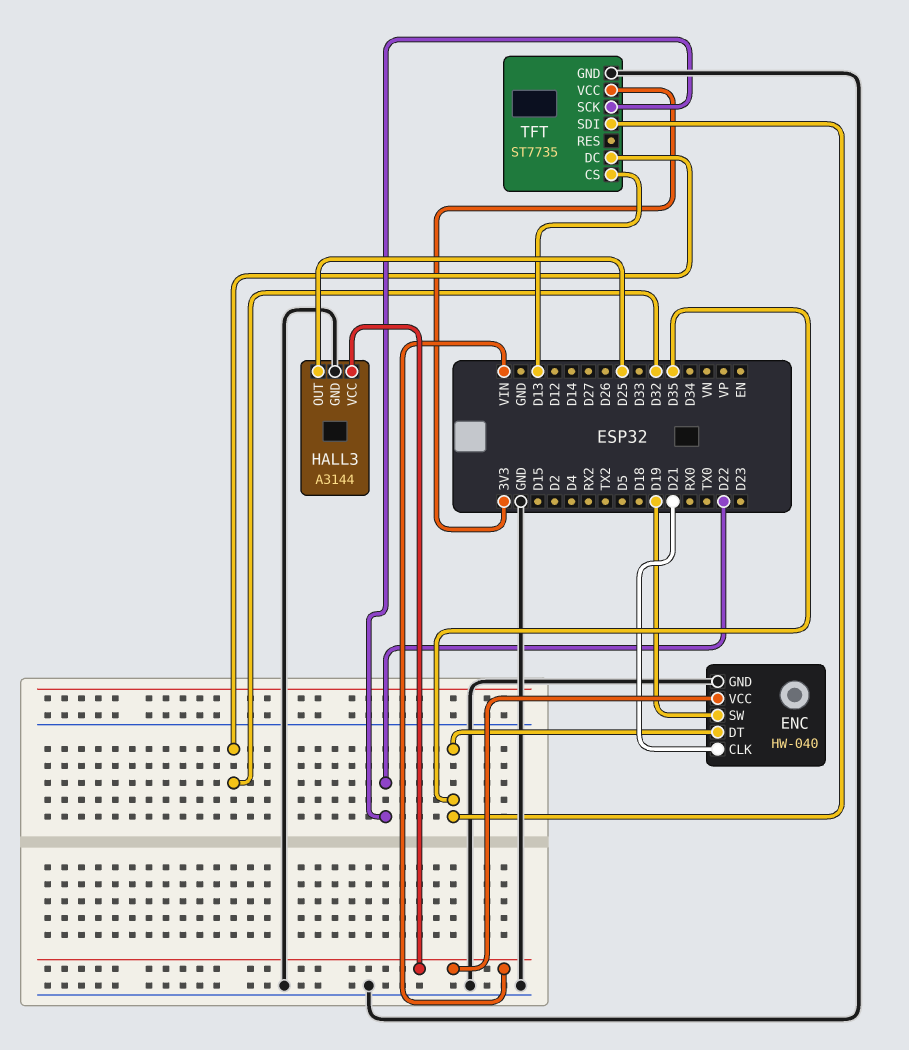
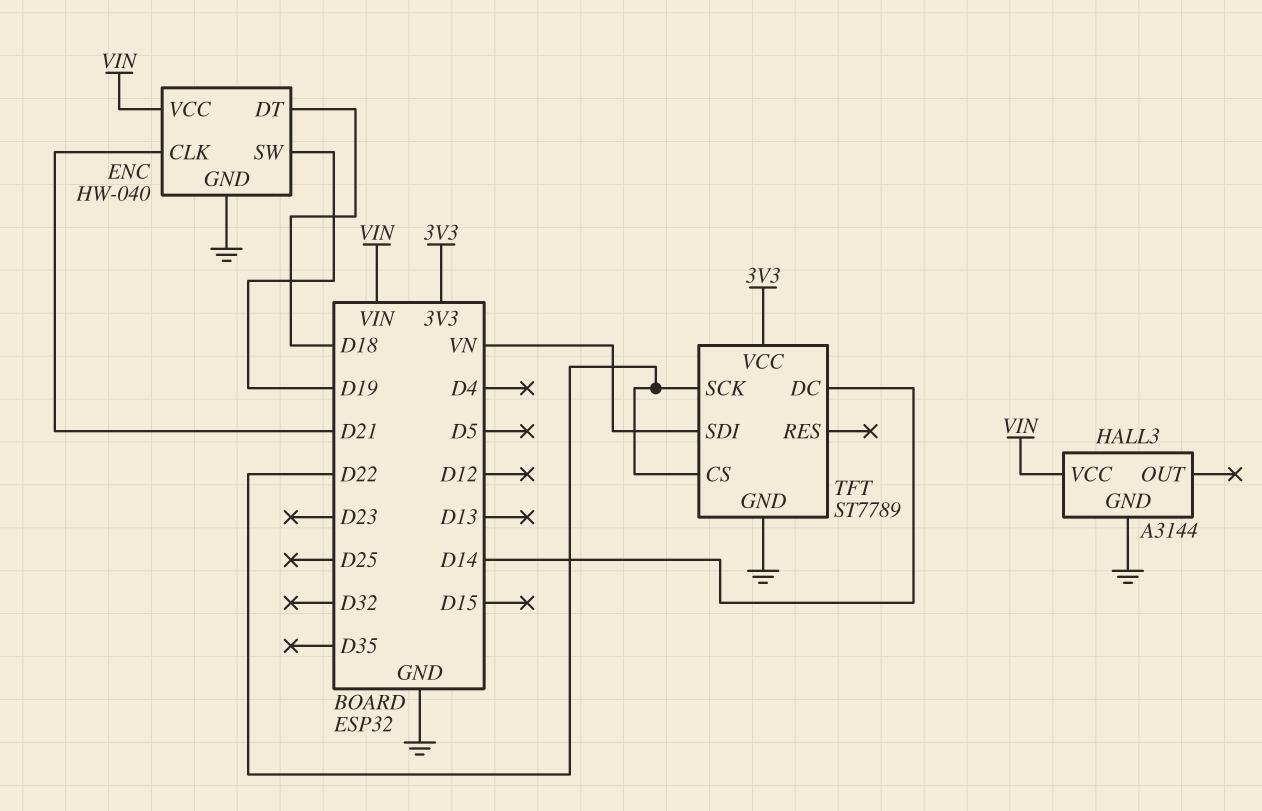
ENC pin DT: D35 -> D18
HALL3 pin OUT: D25 -> none
TFT: ST7735 -> ST7789
TFT pin CS: D13 -> D22
TFT pin DC: D32 -> D14
TFT pin SDI: D35 -> VN

